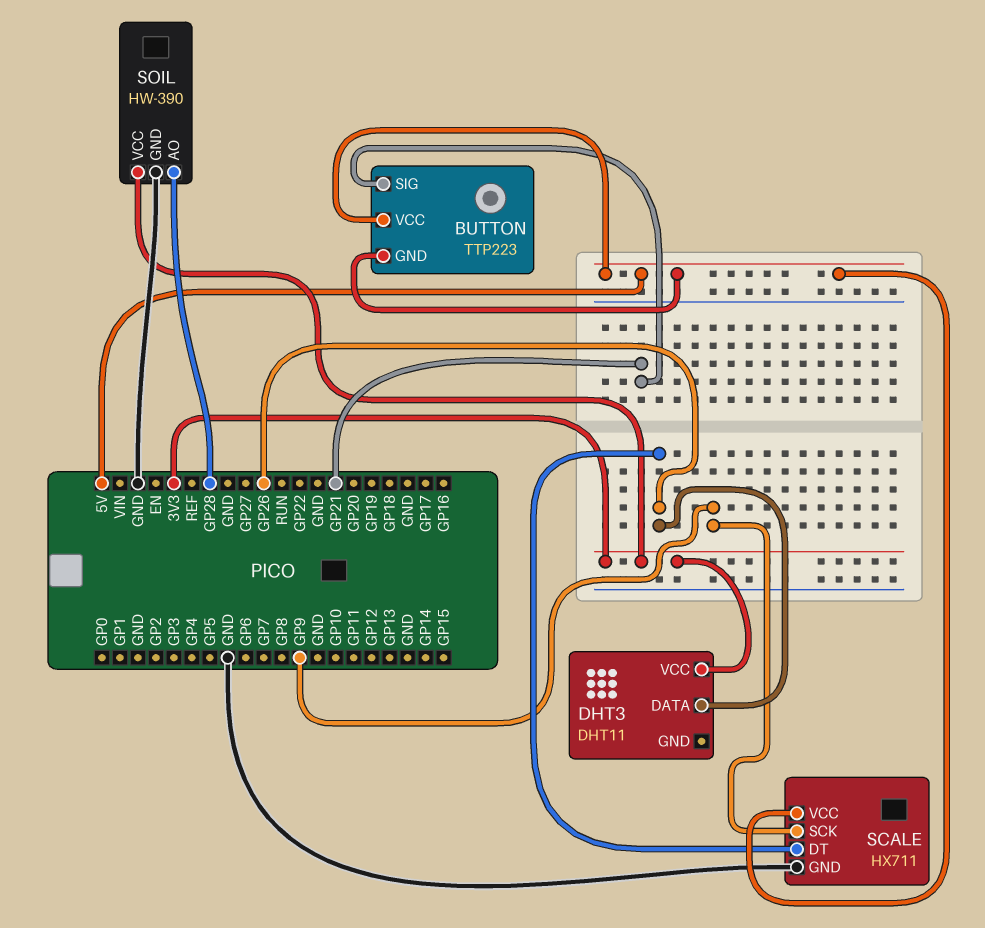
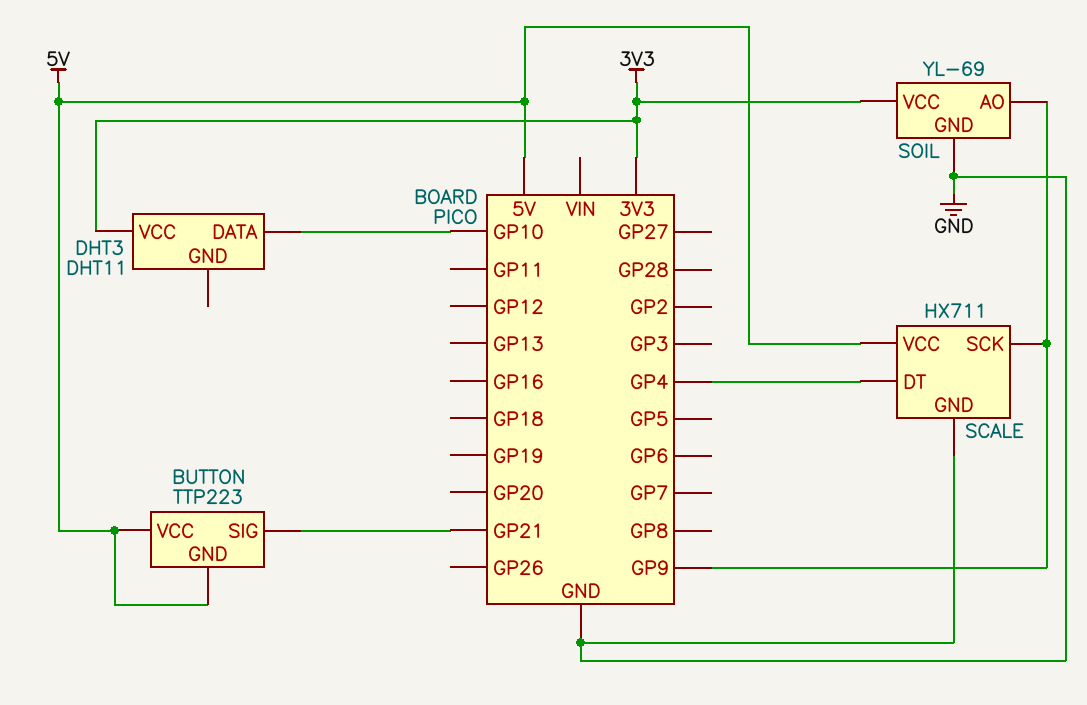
DHT3 pin DATA: GP26 -> GP10
SCALE pin DT: GP26 -> GP4
SOIL: HW-390 -> YL-69
SOIL pin AO: GP28 -> GP9

